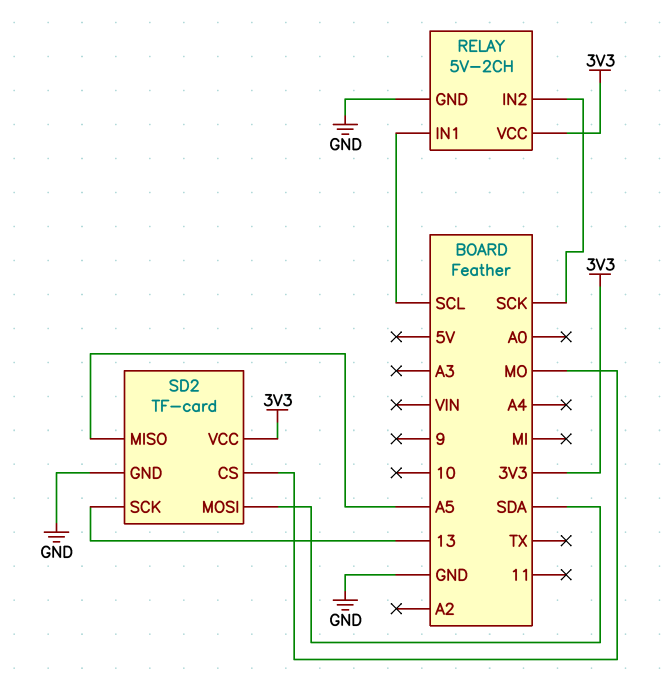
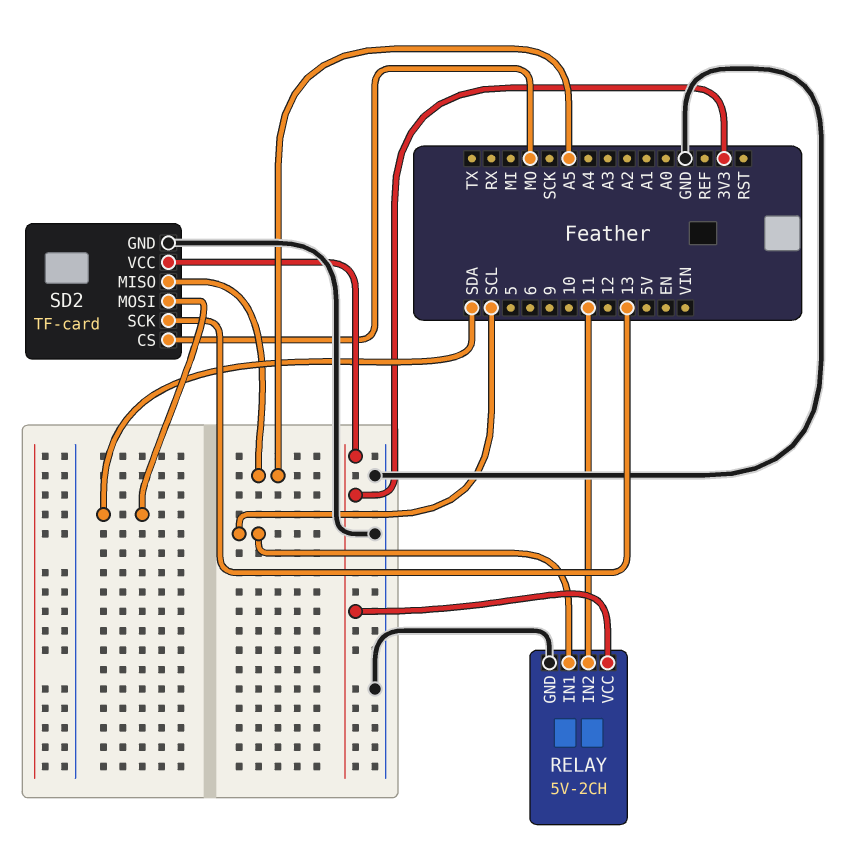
RELAY pin IN2: SCK -> 11

